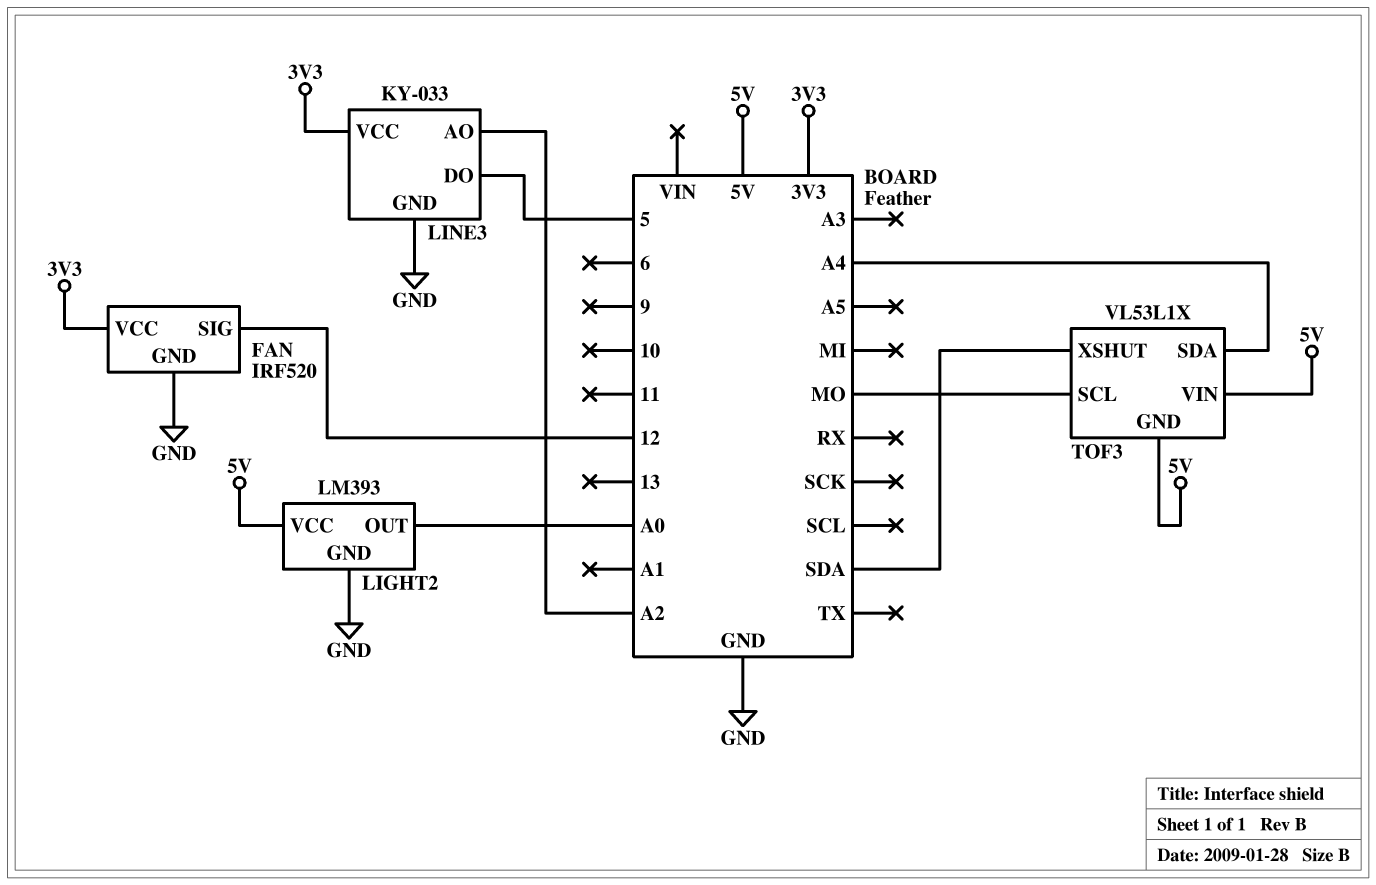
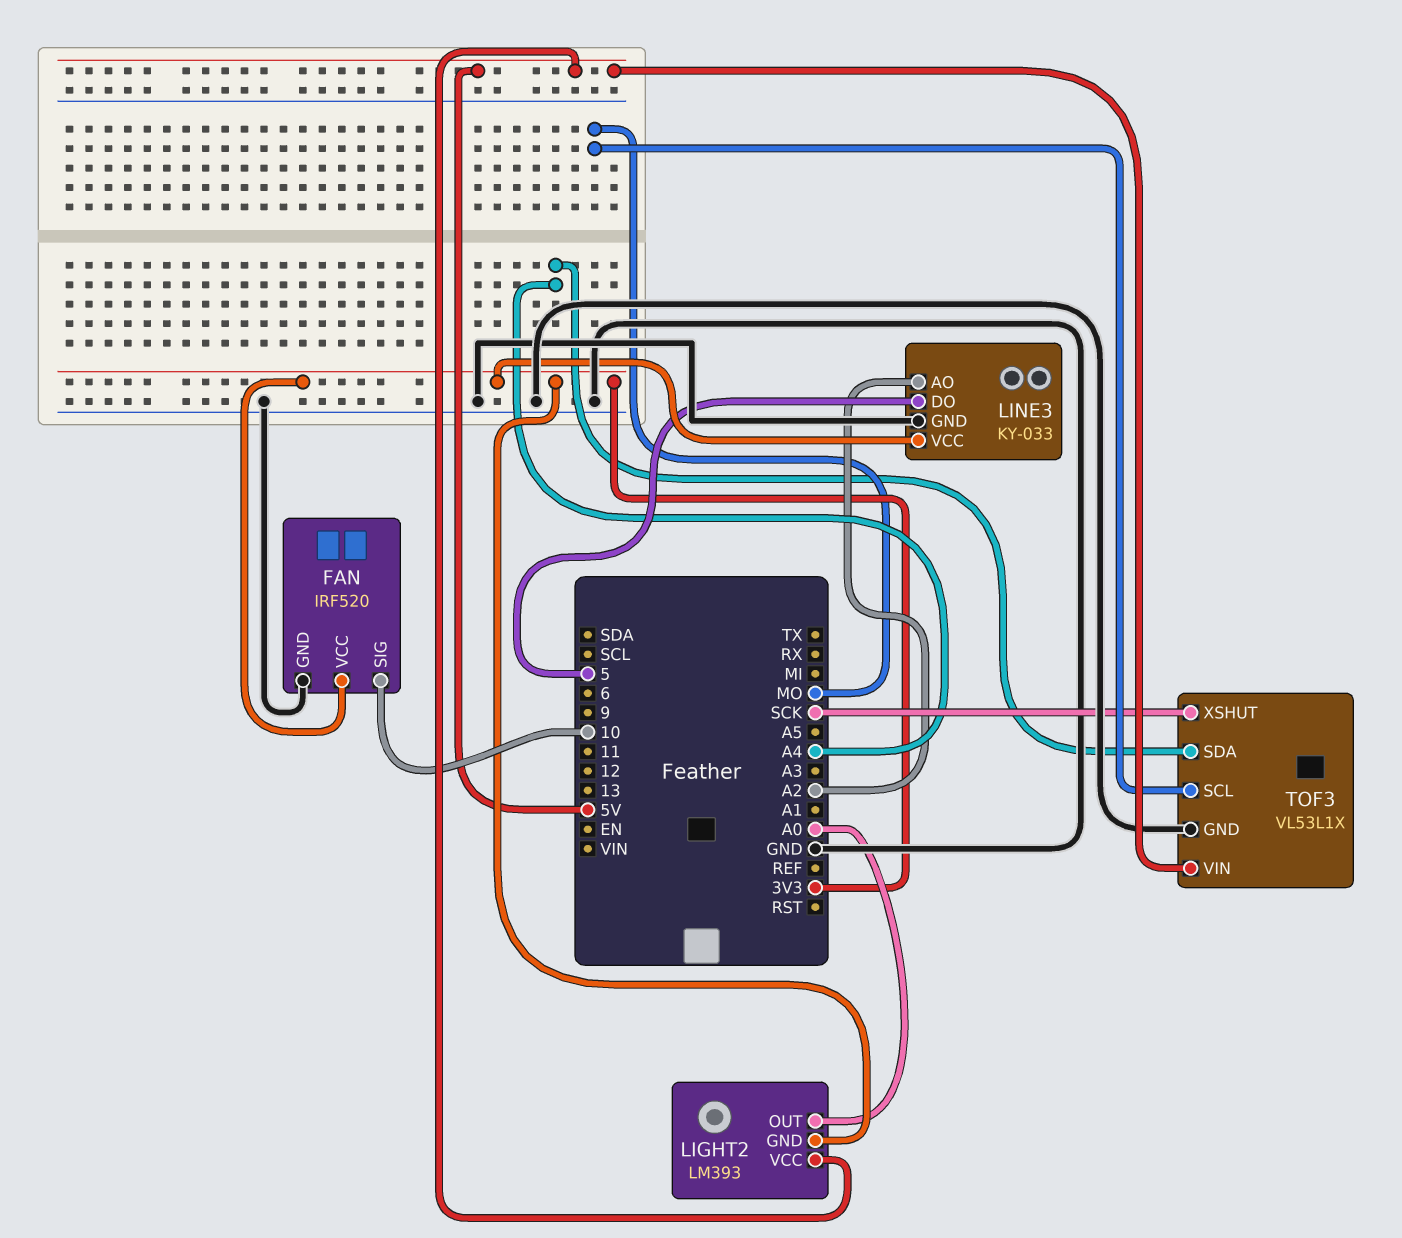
FAN pin SIG: 12 -> 10
LIGHT2 pin GND: GND -> 3V3
TOF3 pin GND: 5V -> GND
TOF3 pin XSHUT: SDA -> SCK

